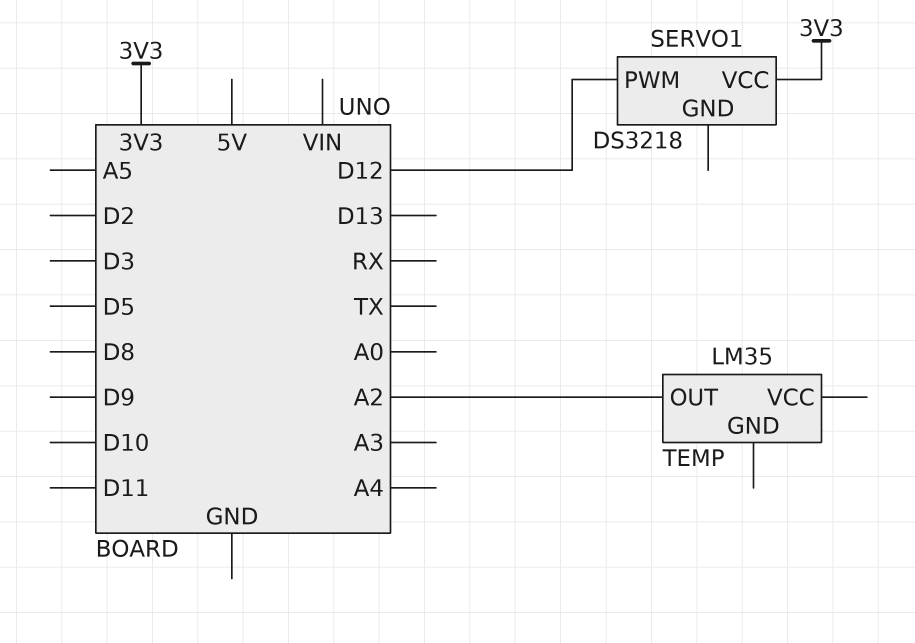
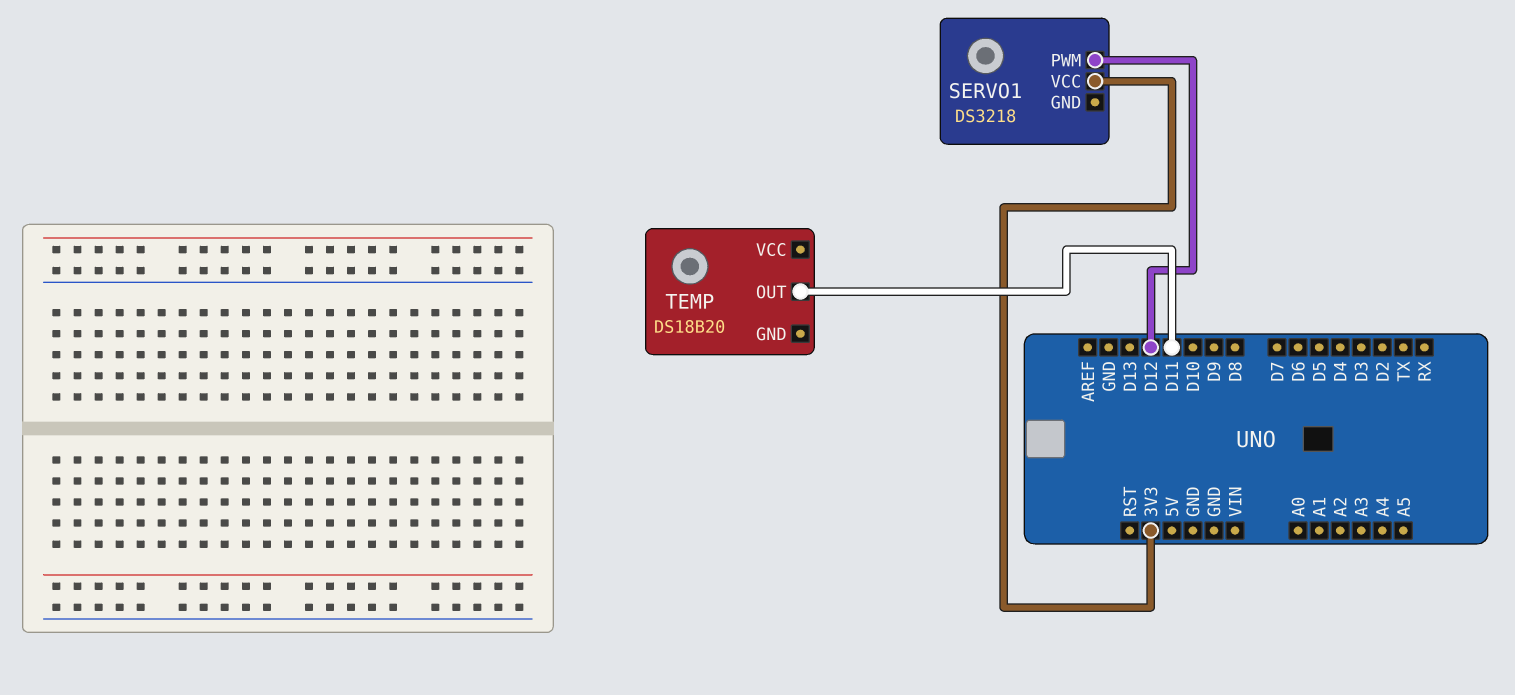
TEMP: LM35 -> DS18B20
TEMP pin OUT: A2 -> D11

